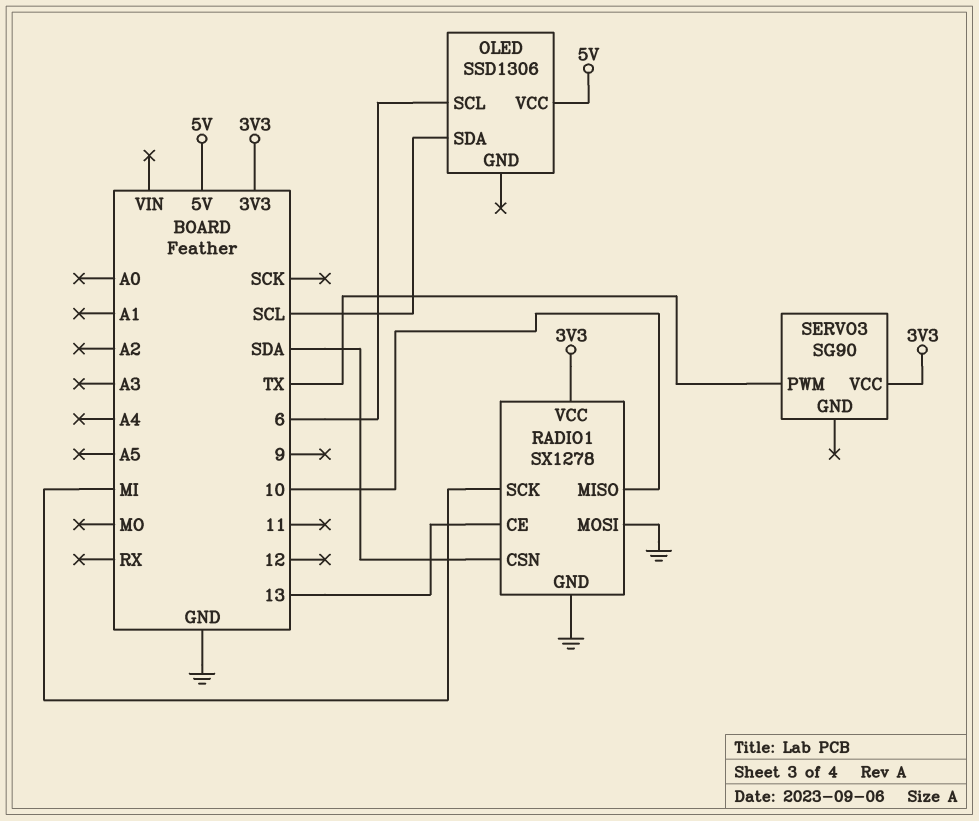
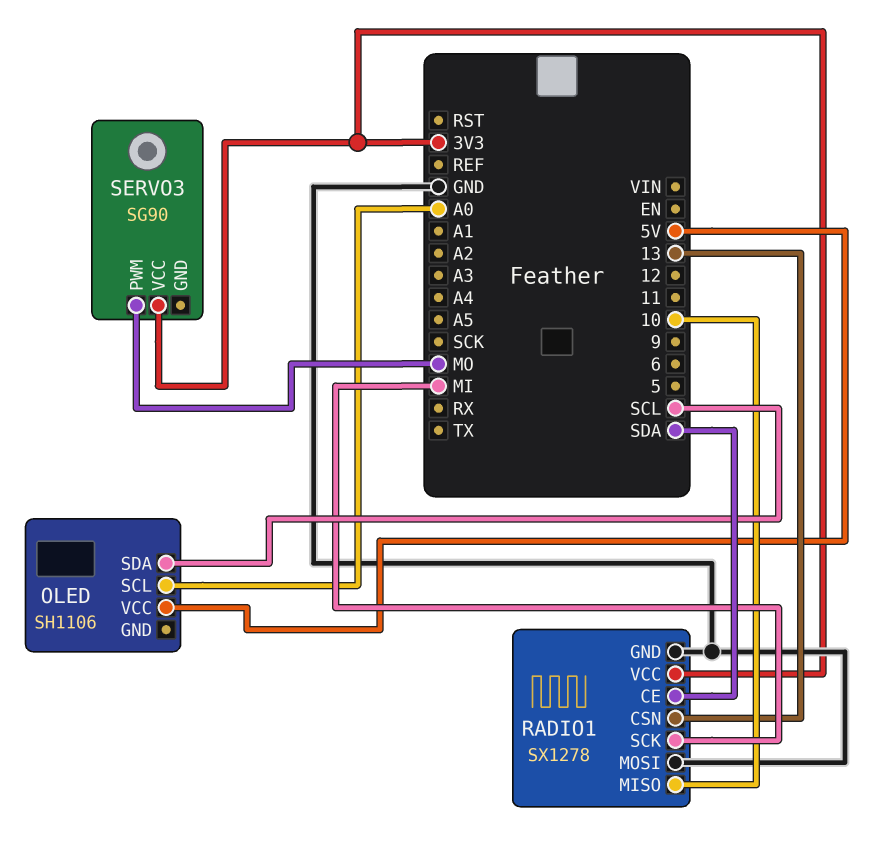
OLED: SSD1306 -> SH1106
OLED pin SCL: 6 -> A0
RADIO1 pin CE: 13 -> SDA
RADIO1 pin CSN: SDA -> 13
SERVO3 pin PWM: TX -> MO

